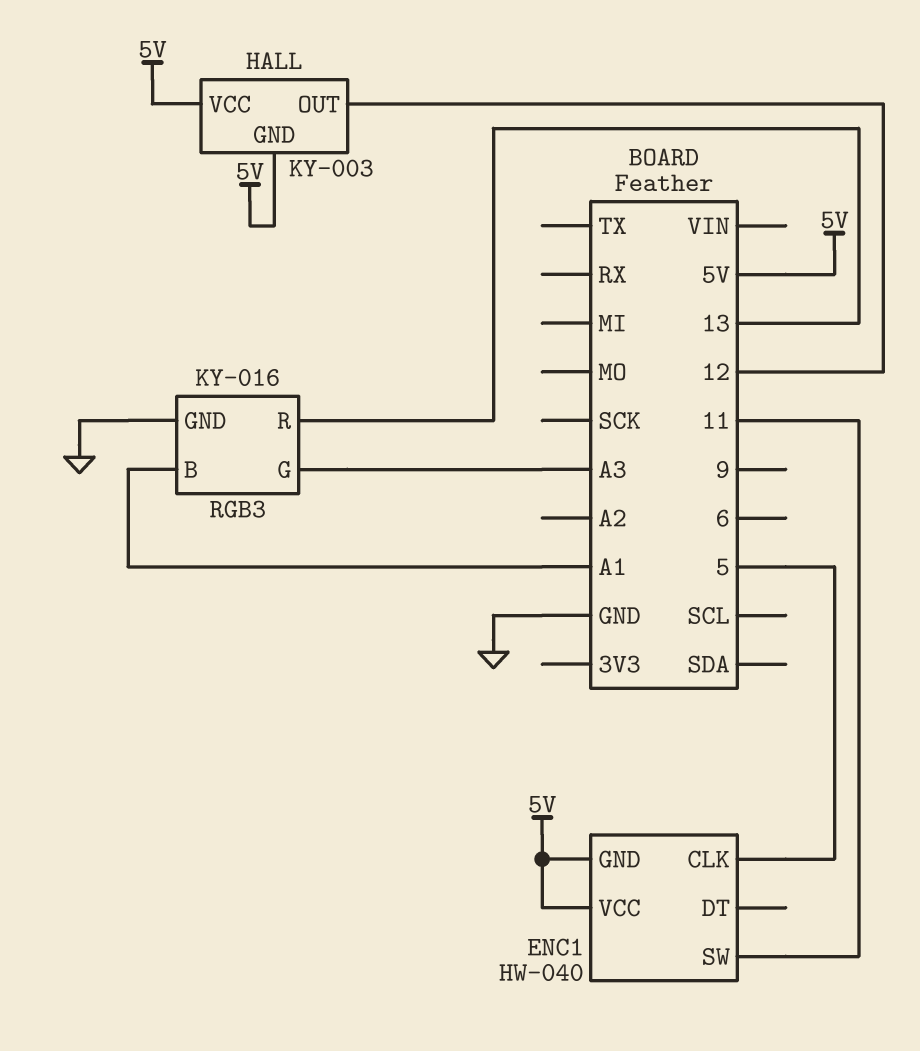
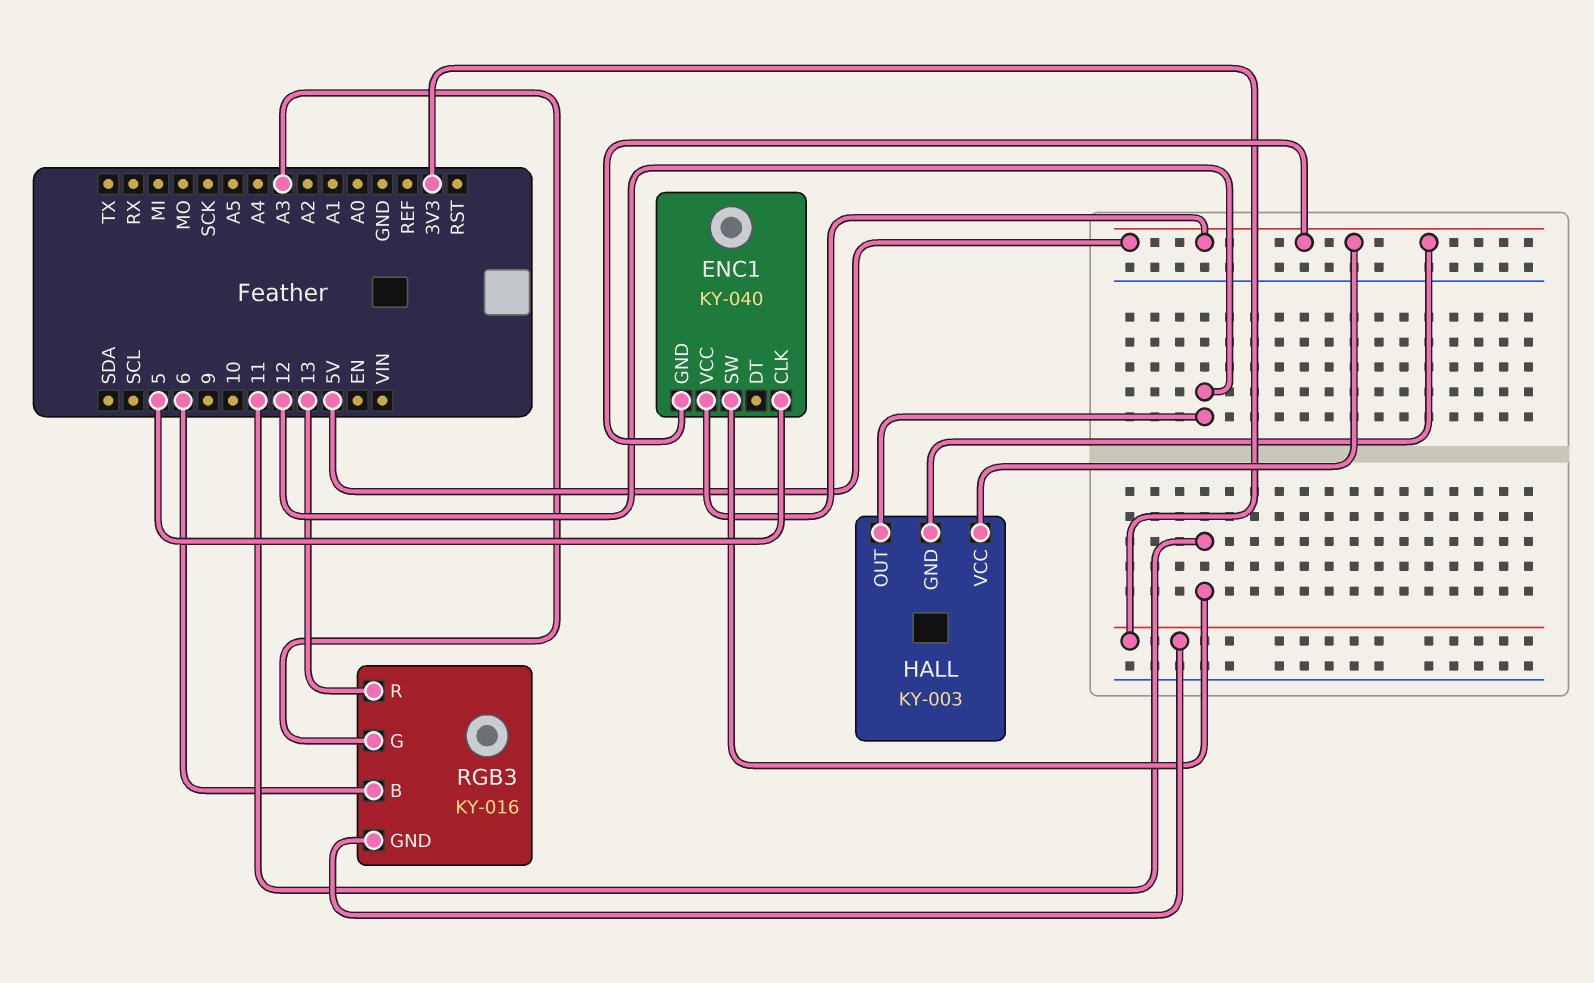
ENC1: HW-040 -> KY-040
RGB3 pin B: A1 -> 6
RGB3 pin GND: GND -> 3V3

